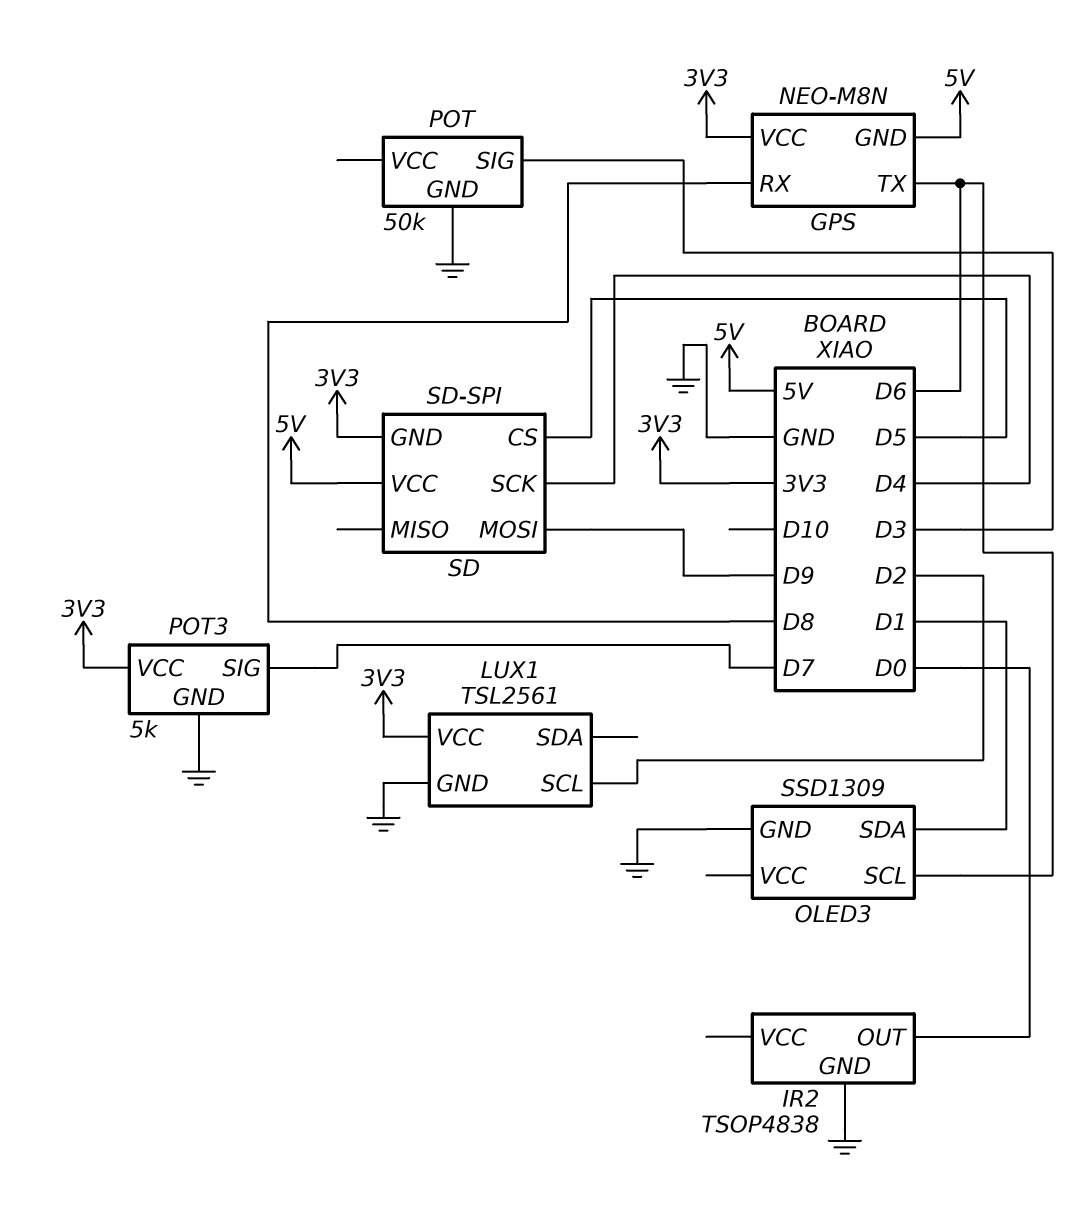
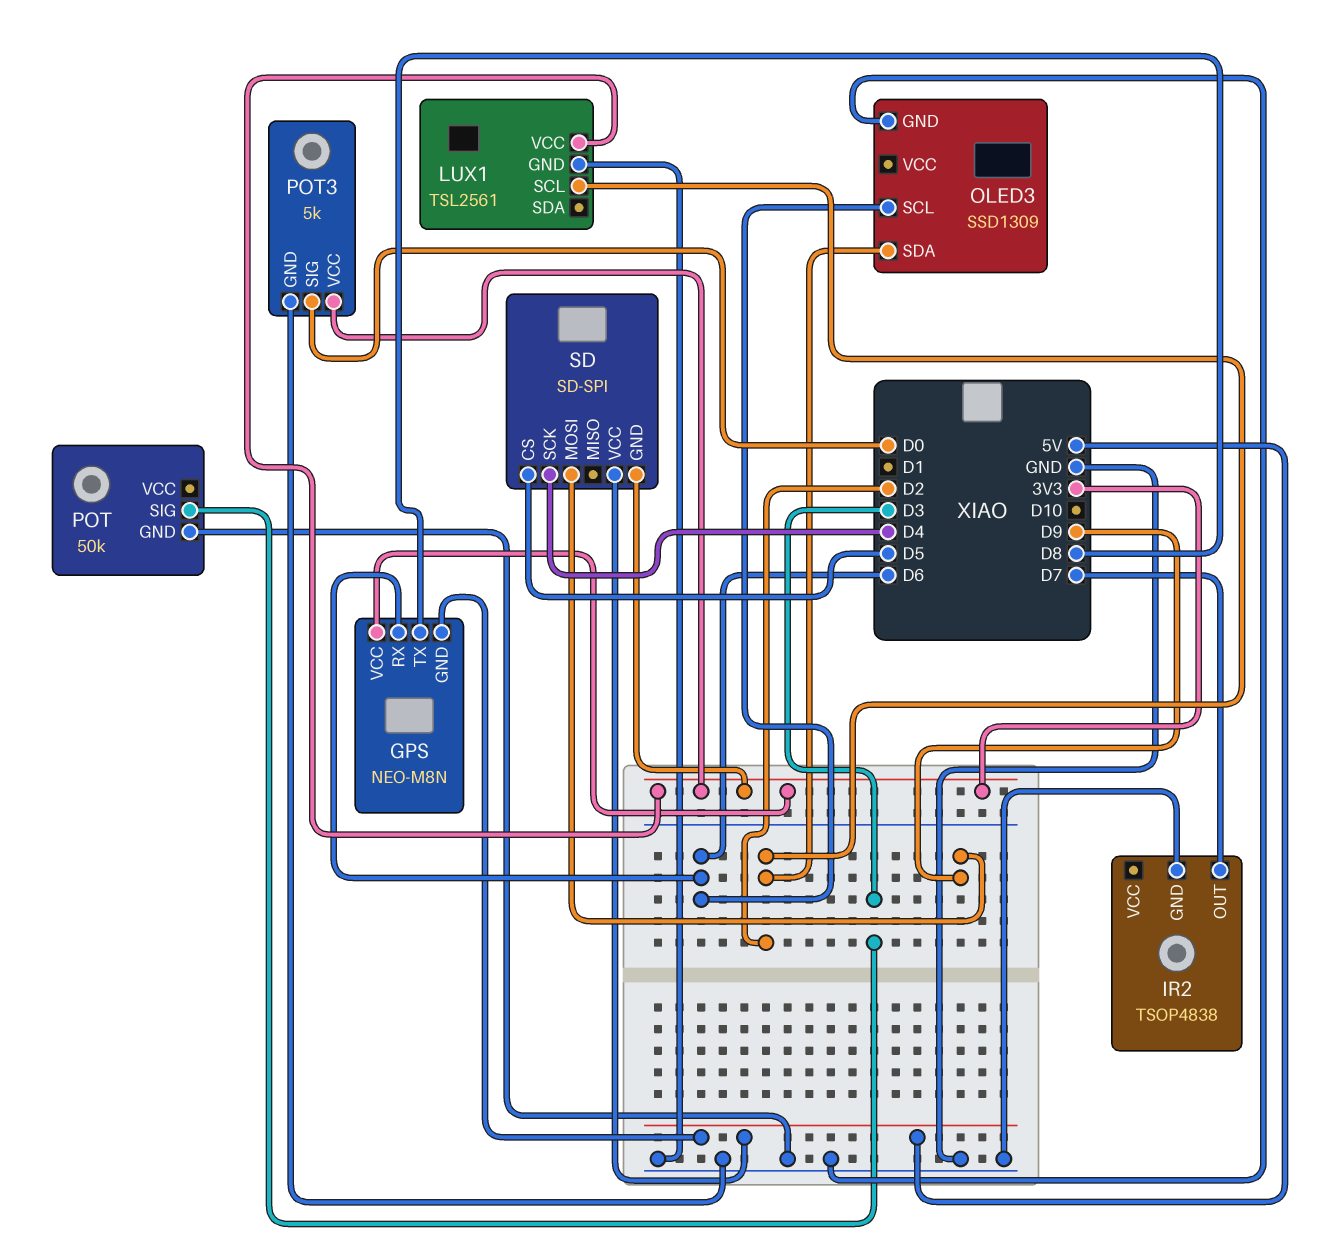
GPS pin RX: D8 -> D6
GPS pin TX: D6 -> D8
IR2 pin OUT: D0 -> D7
OLED3 pin SDA: D1 -> D2
POT3 pin SIG: D7 -> D0

